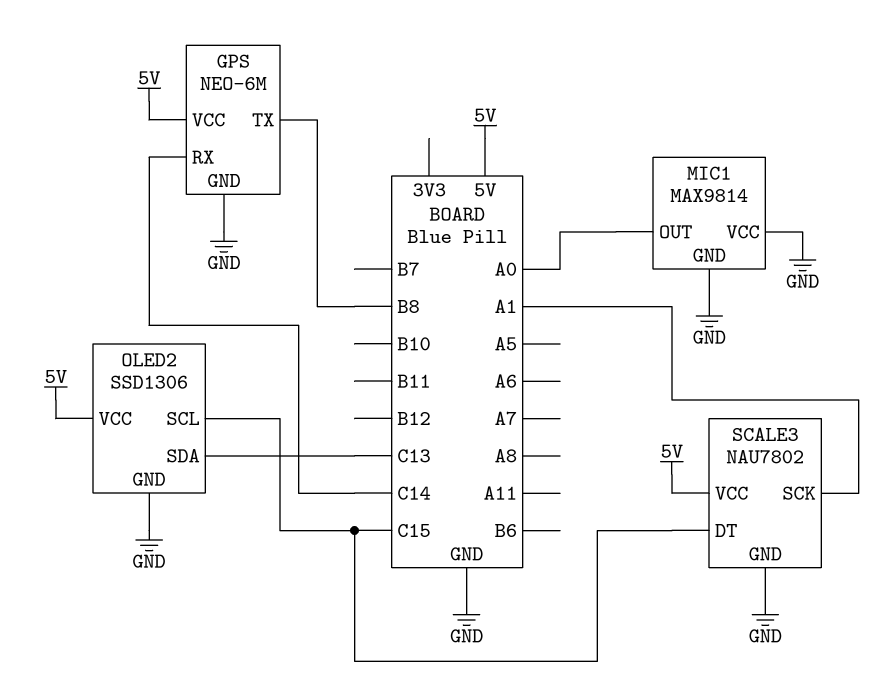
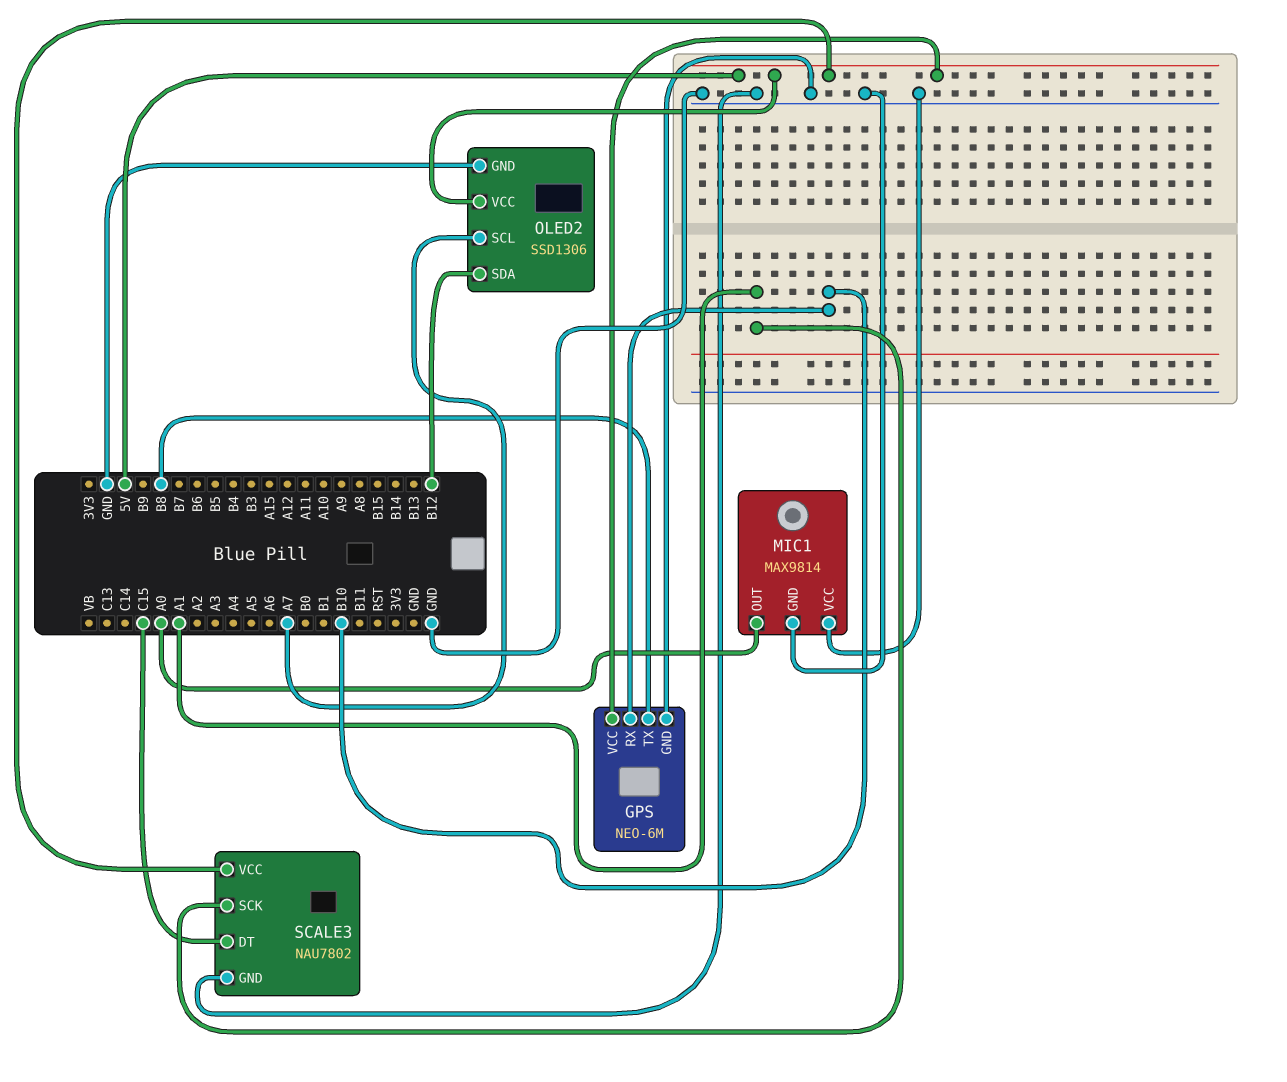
GPS pin RX: C14 -> B10
OLED2 pin SCL: C15 -> A7
OLED2 pin SDA: C13 -> B12

